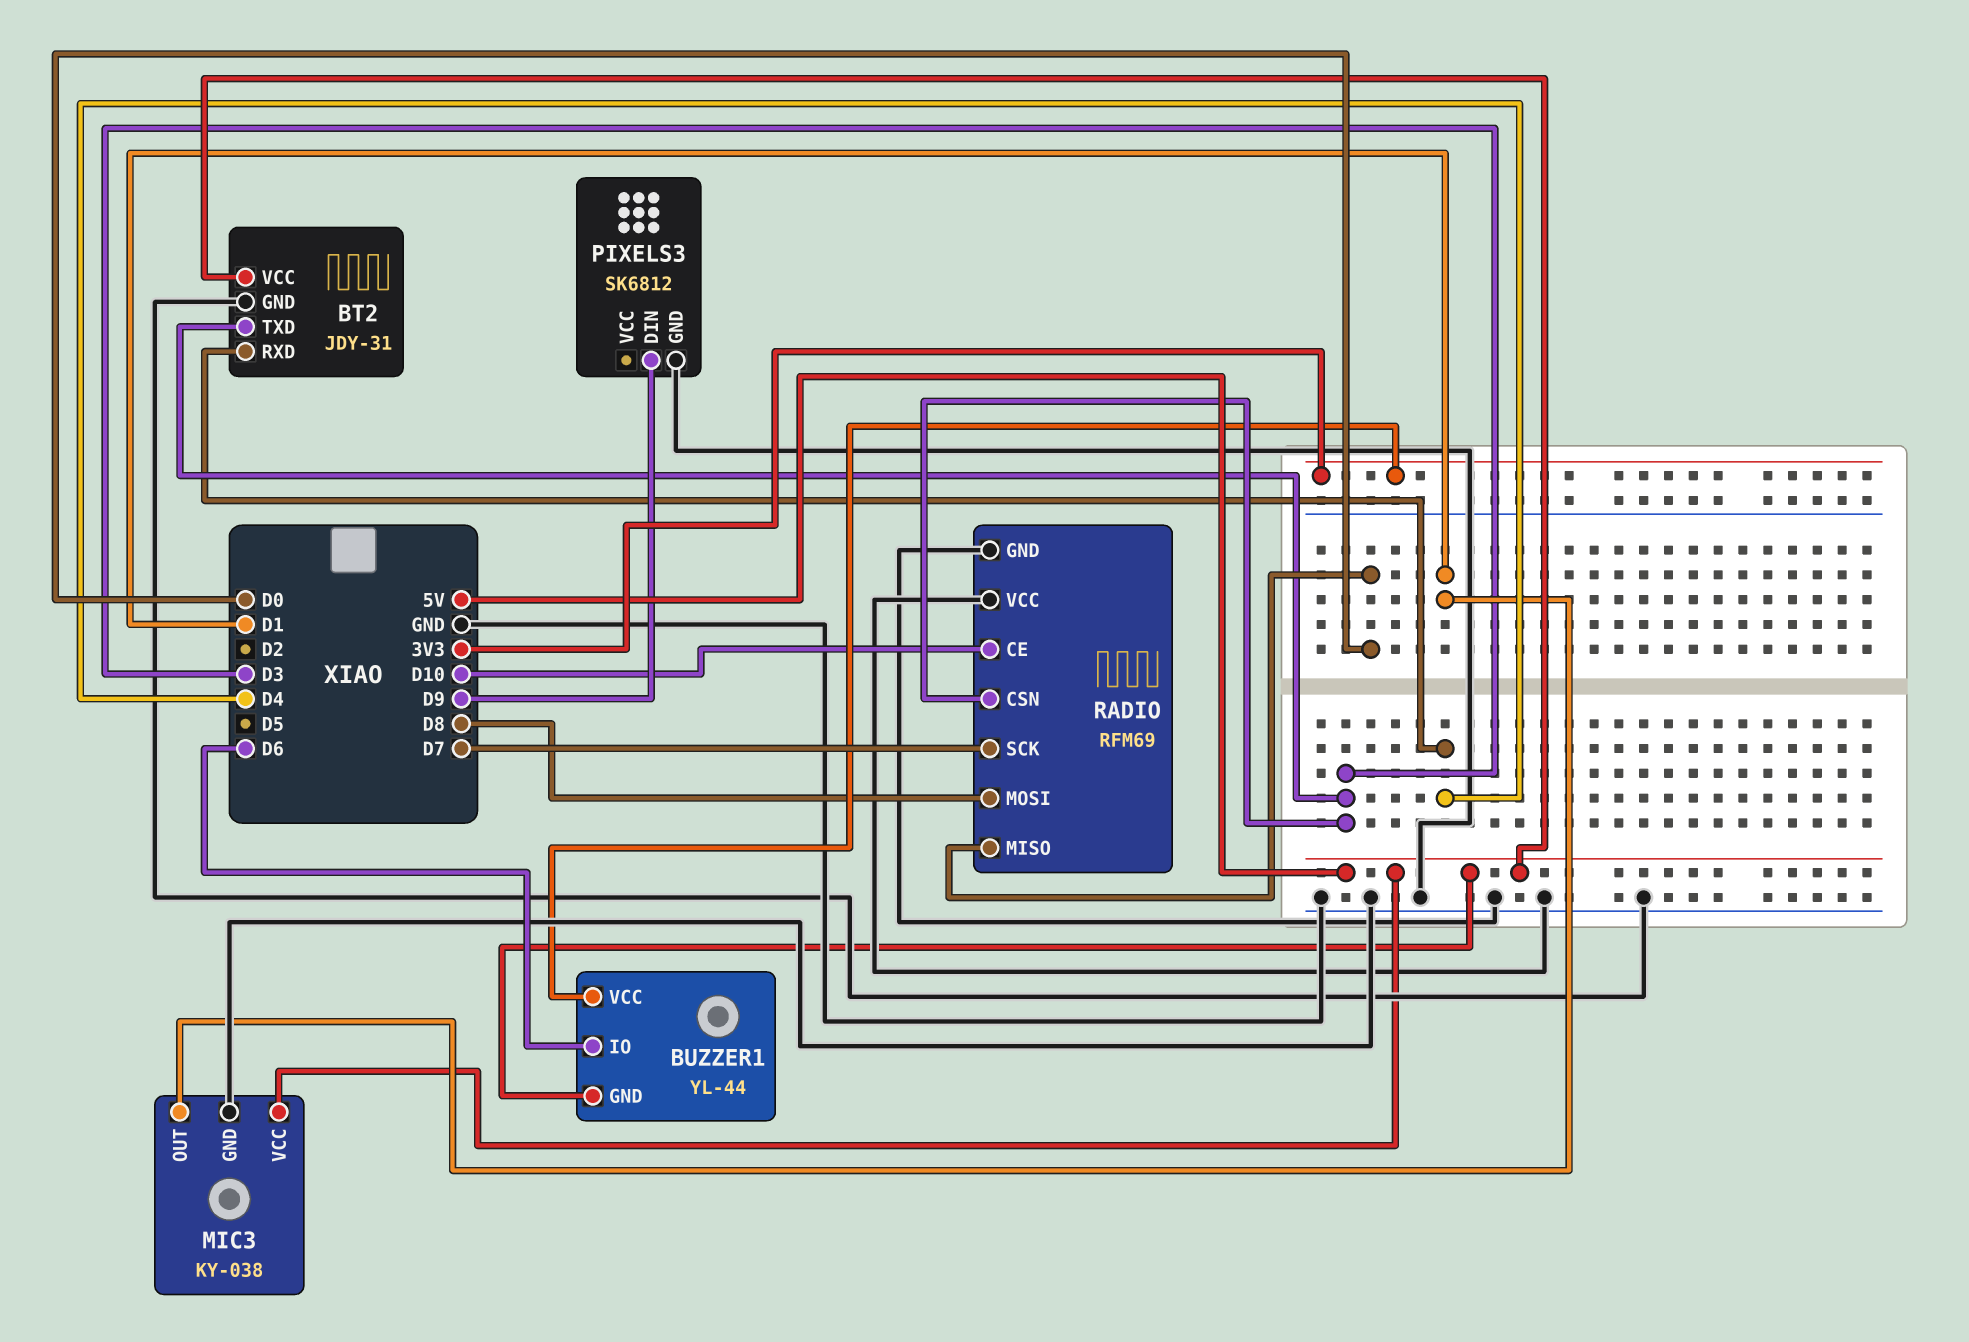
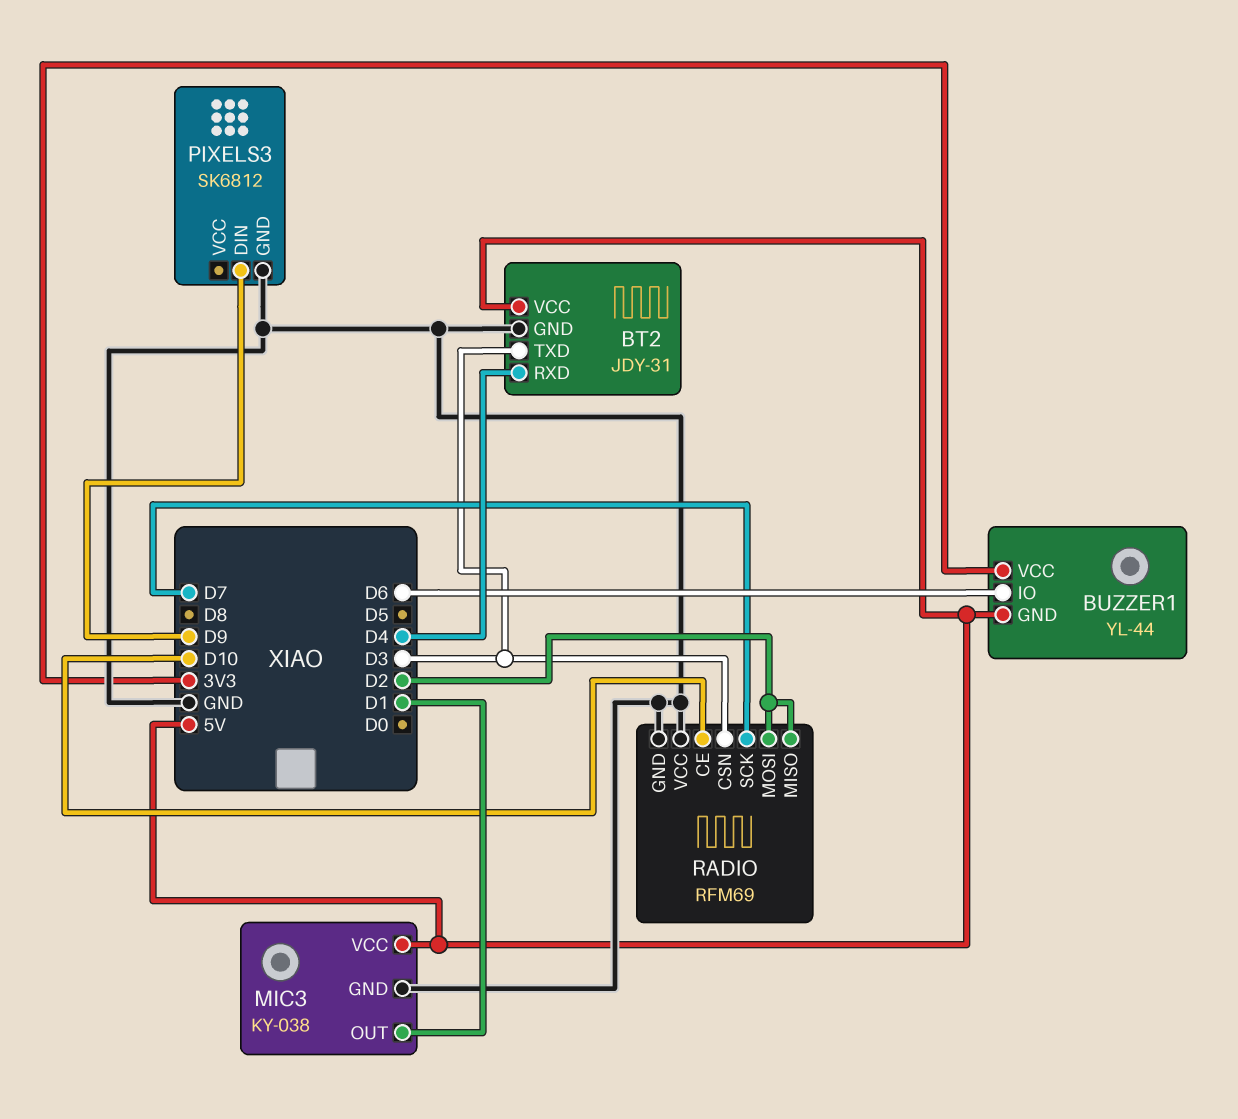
RADIO pin MISO: D0 -> D2
RADIO pin MOSI: D8 -> D2

